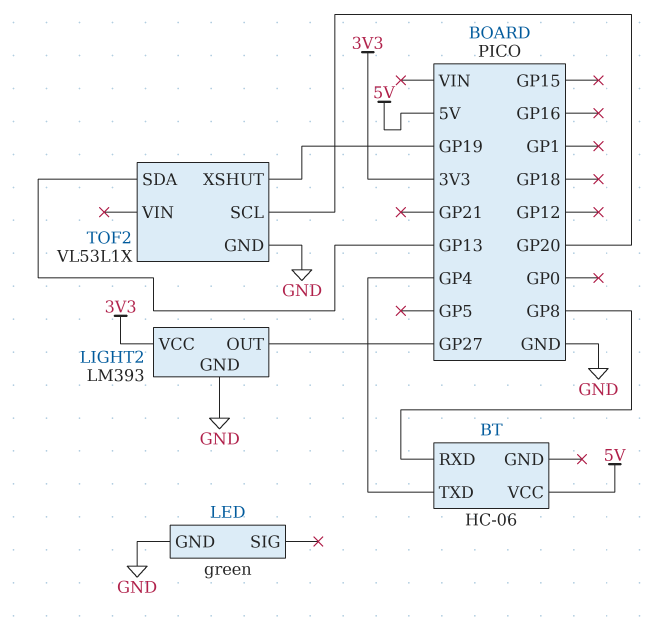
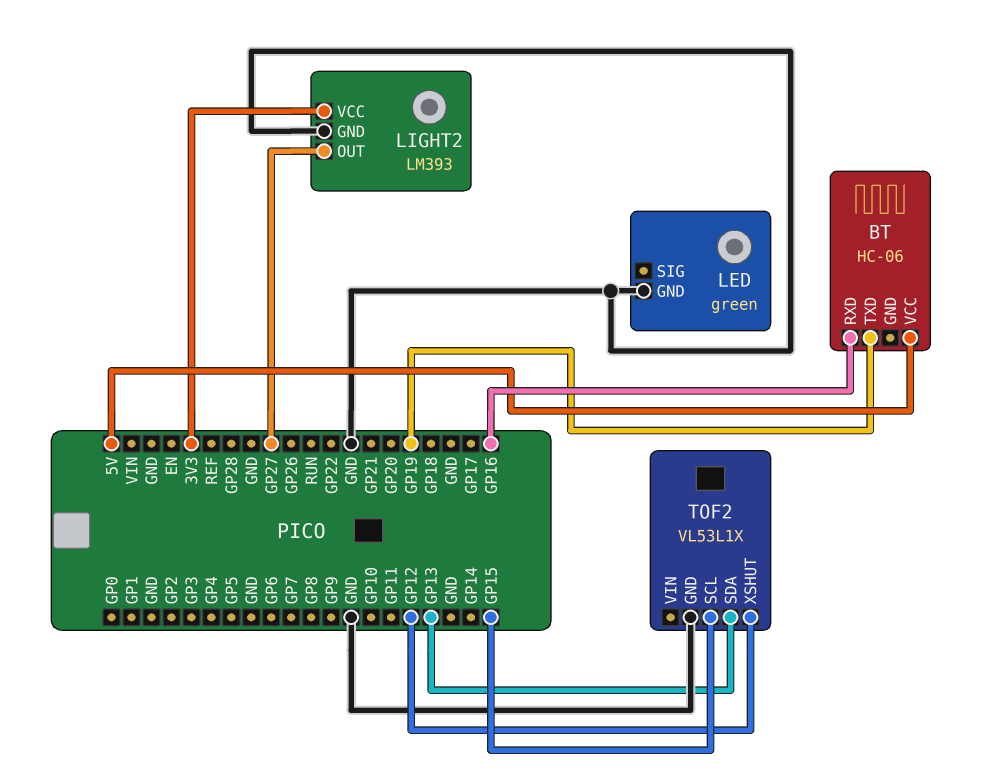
BT pin RXD: GP8 -> GP16
BT pin TXD: GP4 -> GP19
TOF2 pin SCL: GP20 -> GP15
TOF2 pin XSHUT: GP19 -> GP12

